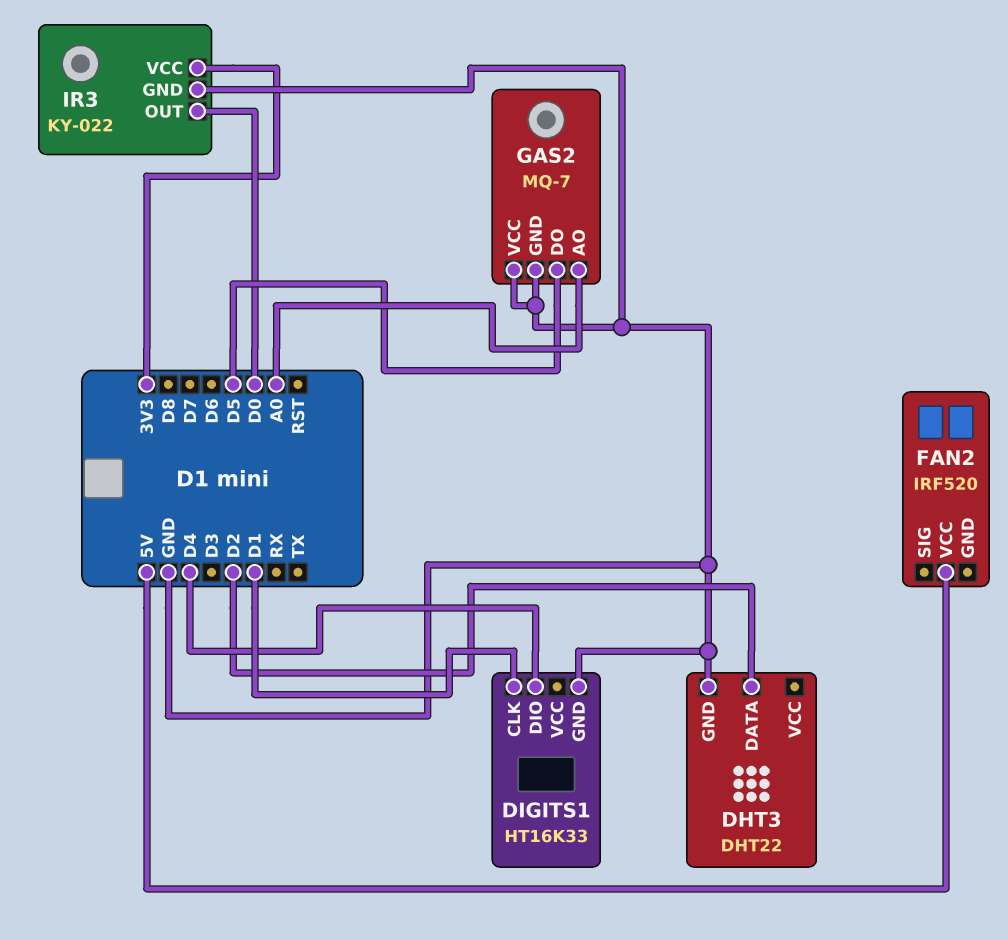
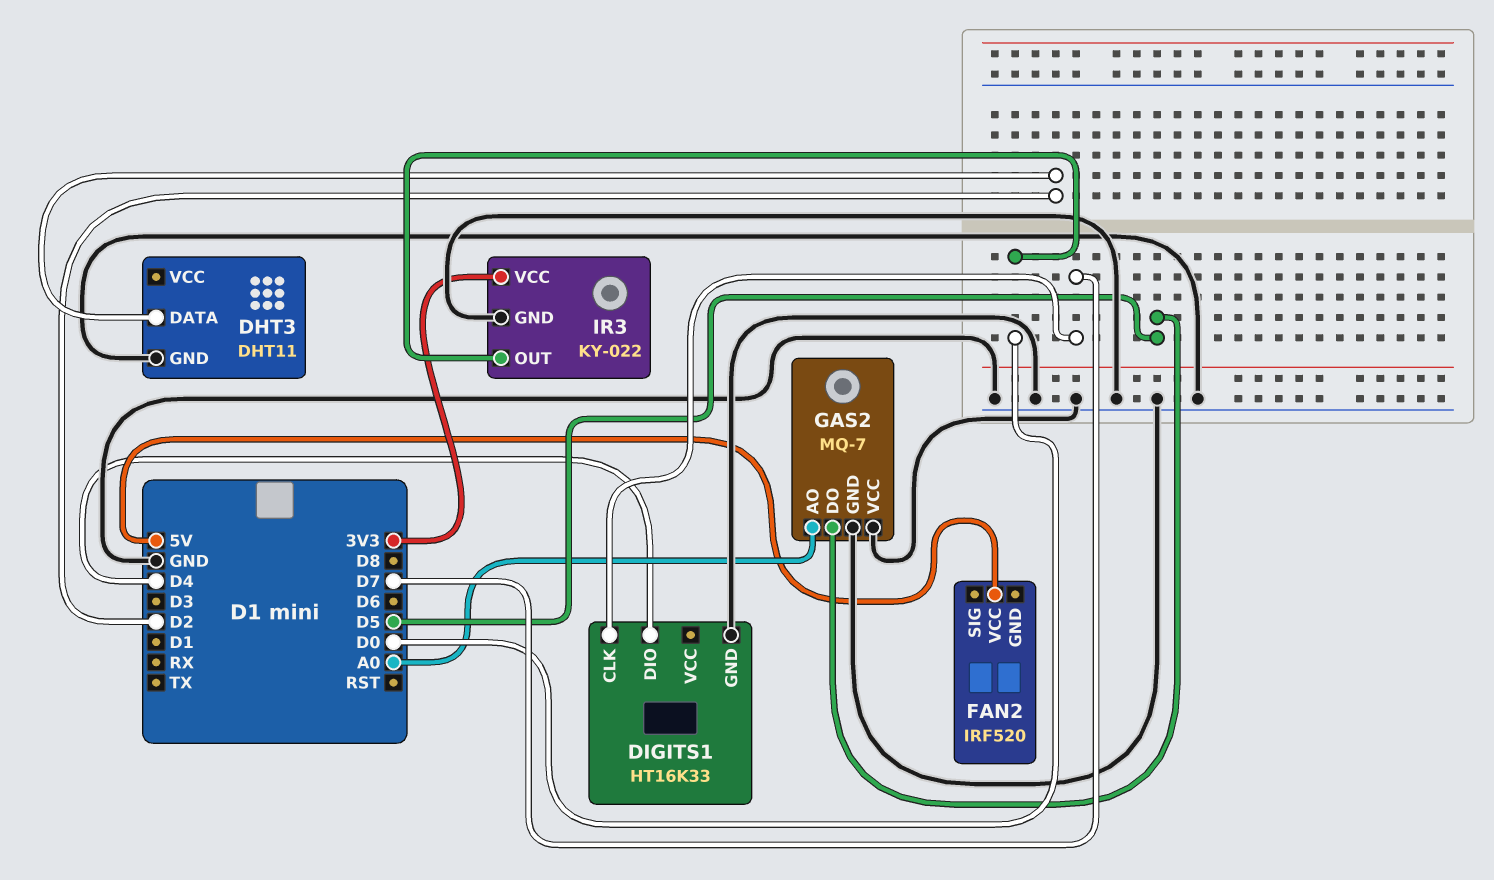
DHT3: DHT22 -> DHT11
DIGITS1 pin CLK: D1 -> D7

